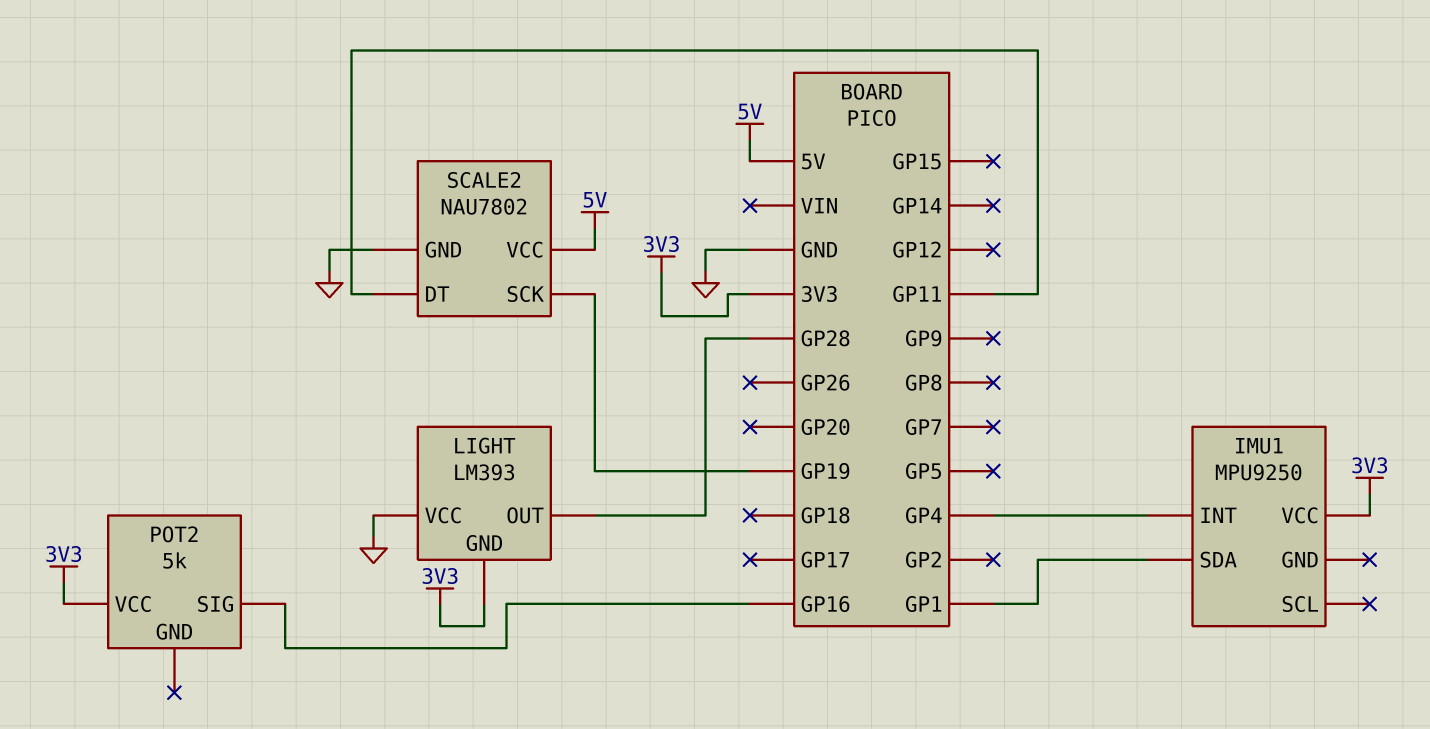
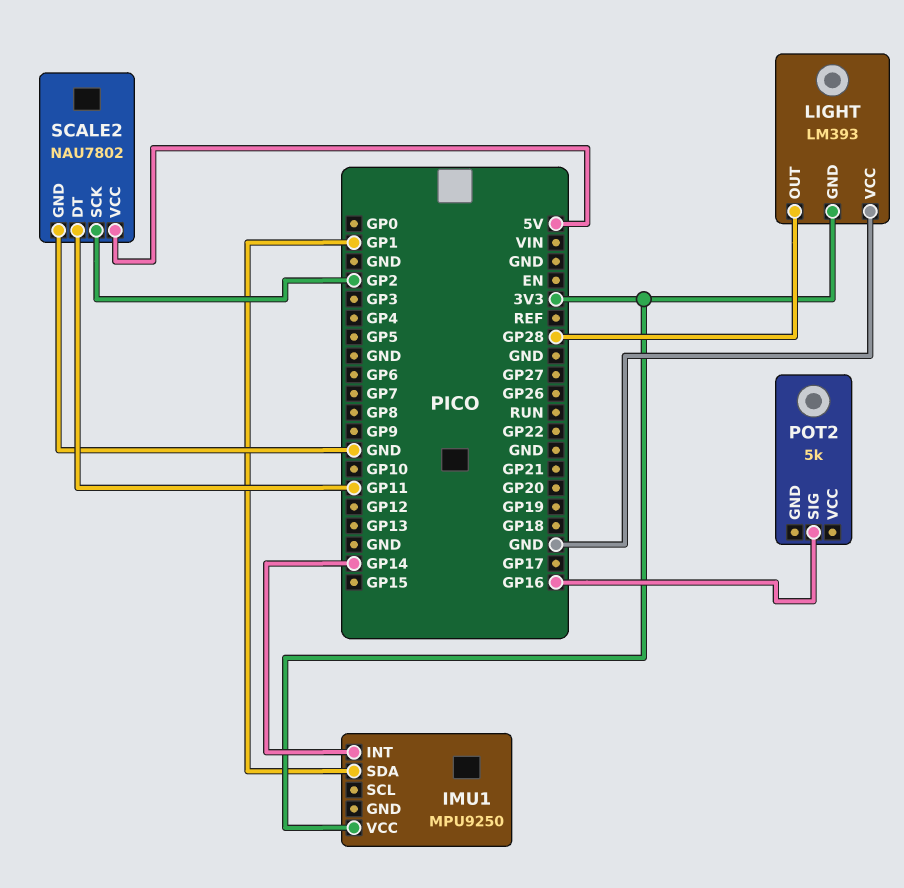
IMU1 pin INT: GP4 -> GP14
POT2 pin VCC: 3V3 -> none
SCALE2 pin SCK: GP19 -> GP2

